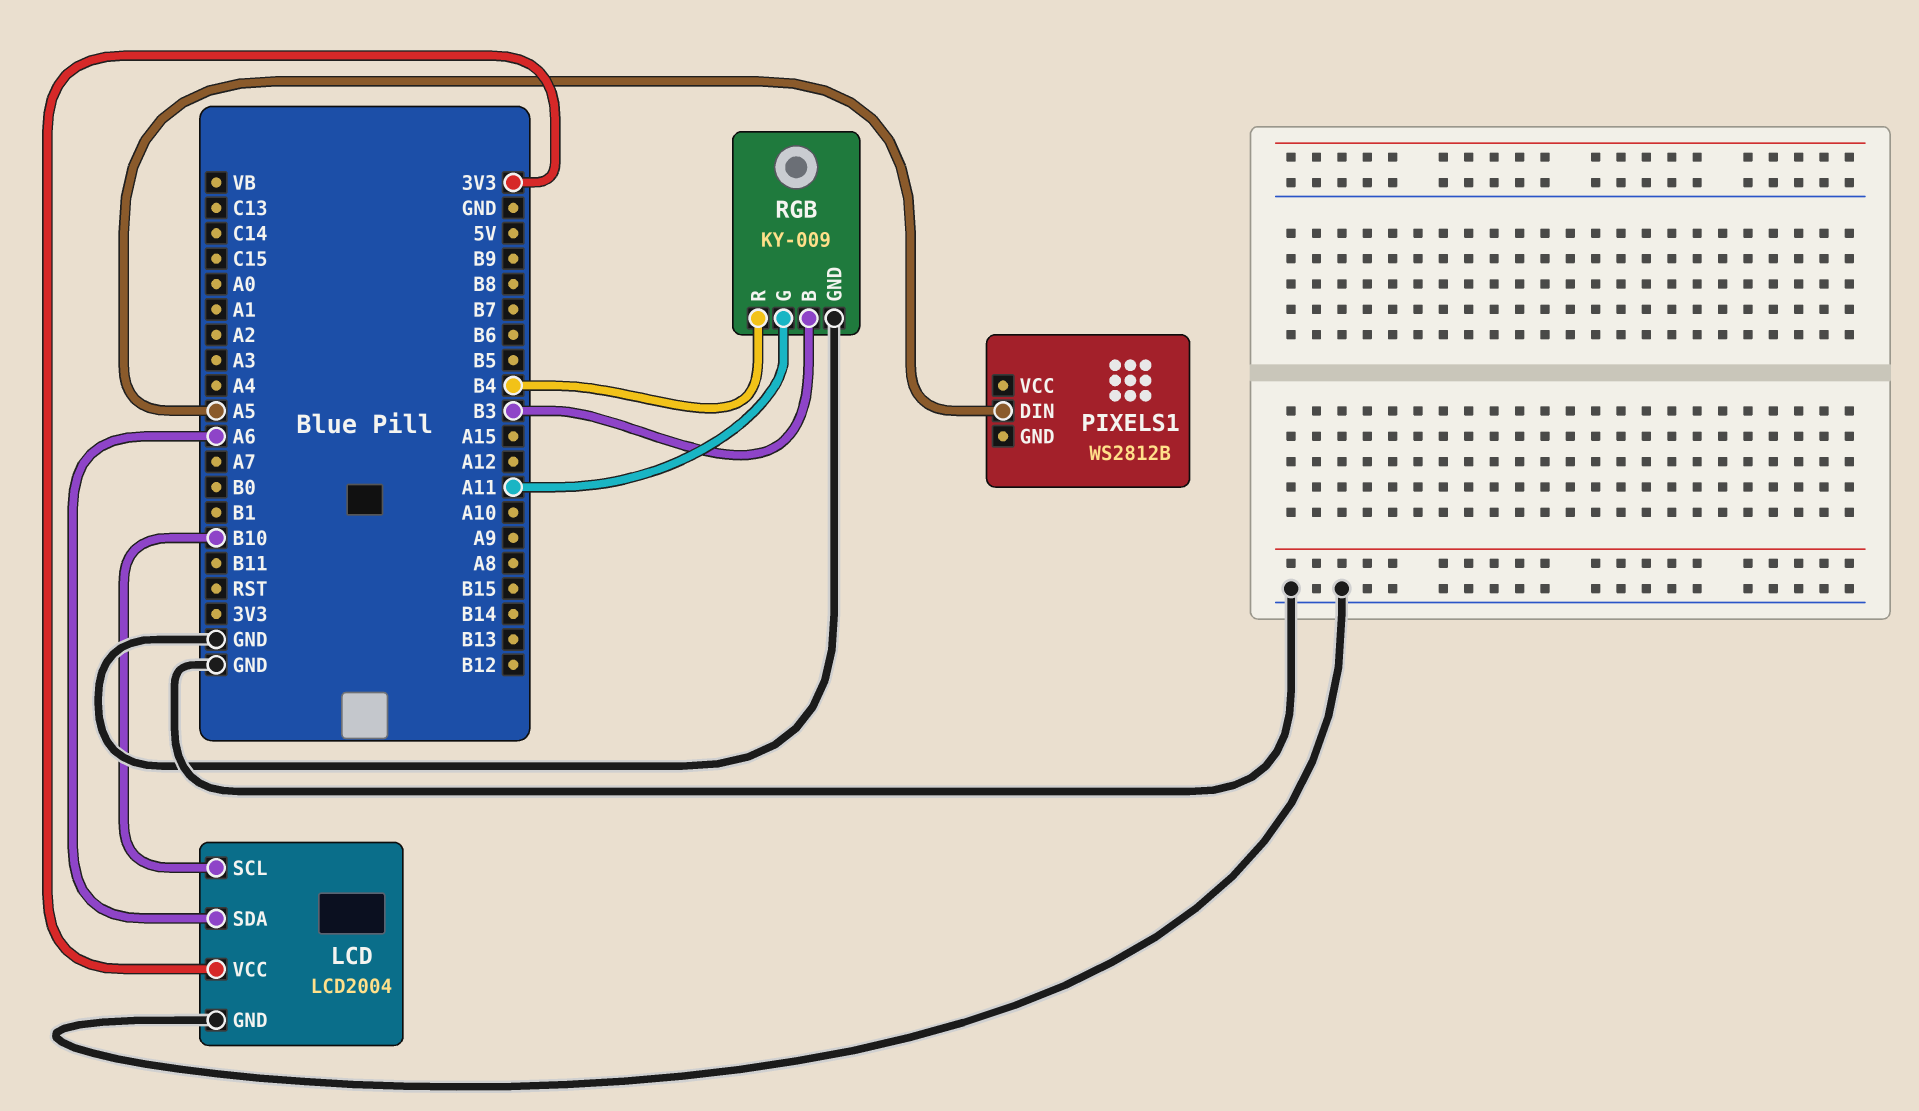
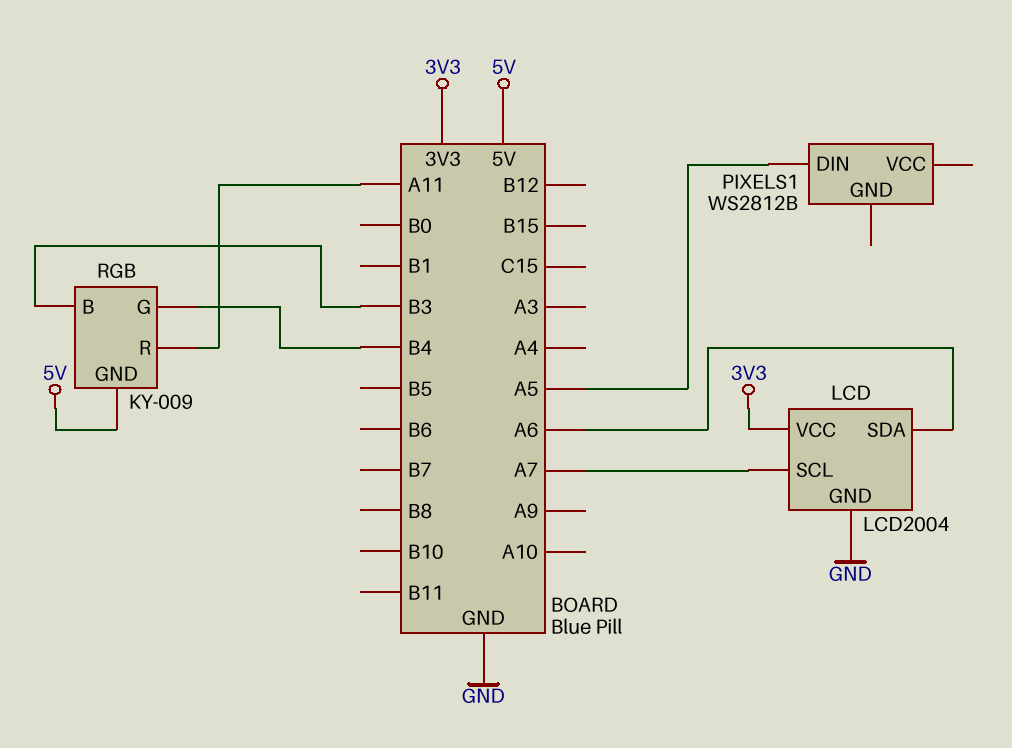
LCD pin SCL: B10 -> A7
RGB pin G: A11 -> B4
RGB pin GND: GND -> 5V
RGB pin R: B4 -> A11

